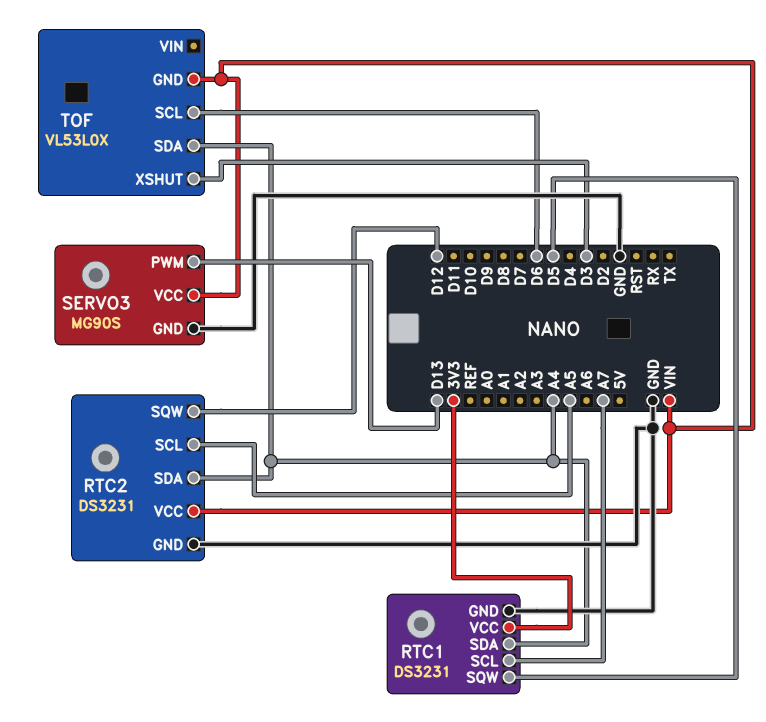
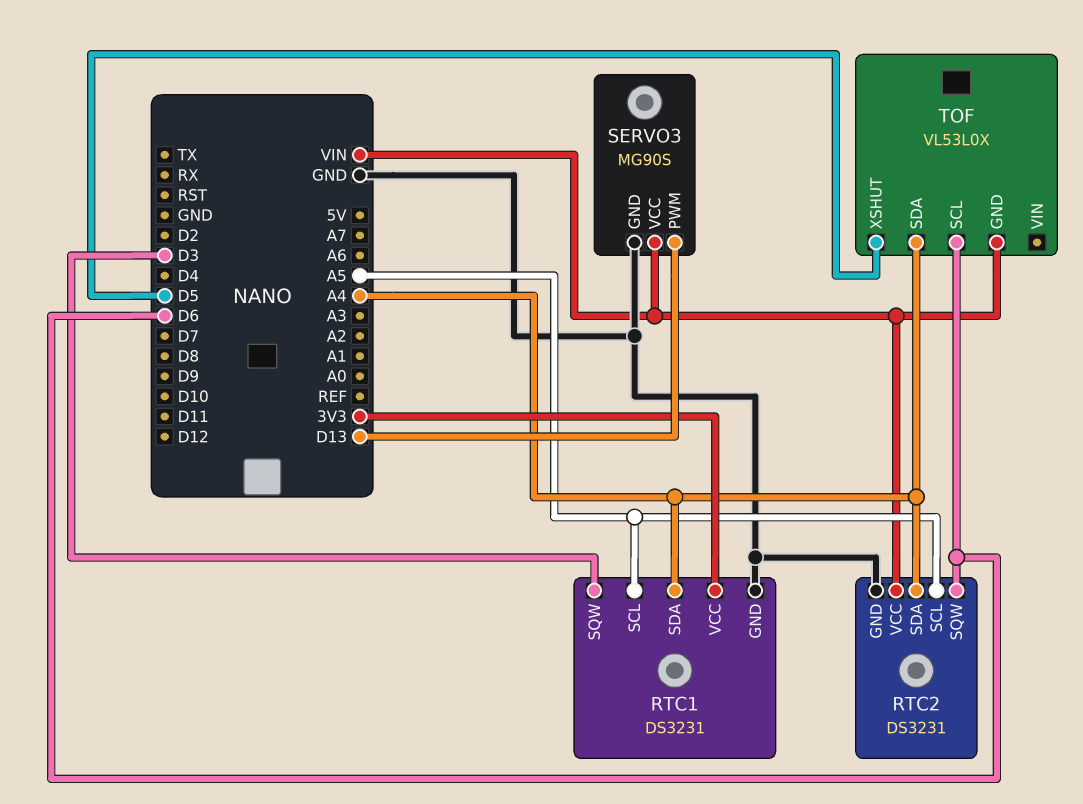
RTC1 pin SCL: A7 -> A5
RTC1 pin SQW: D5 -> D3
RTC2 pin SQW: D12 -> D6
TOF pin XSHUT: D3 -> D5

